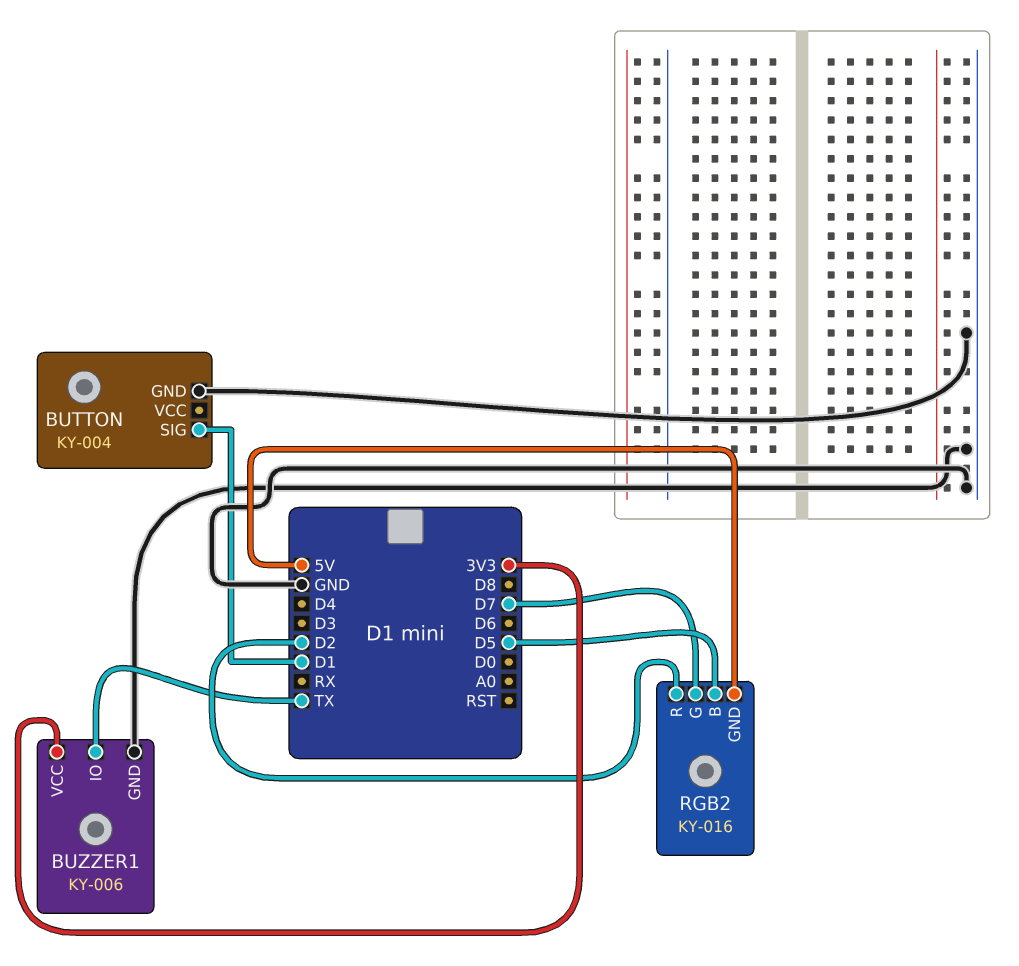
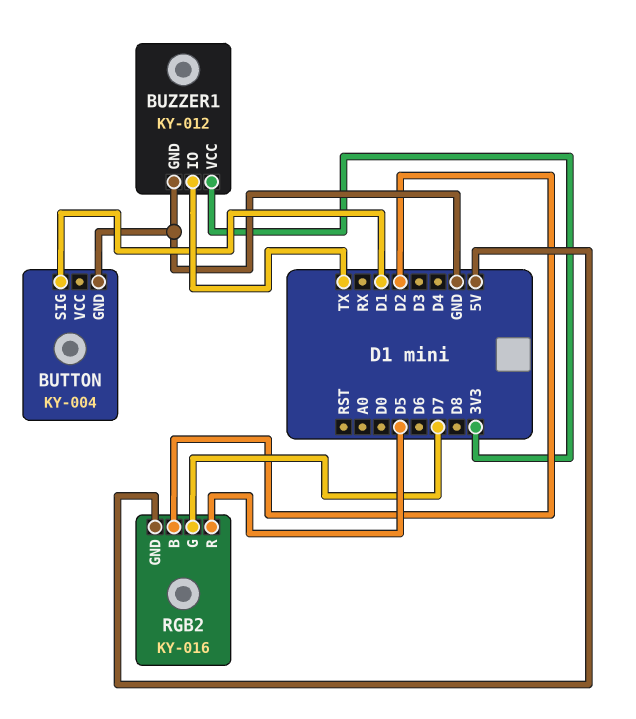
BUZZER1: KY-006 -> KY-012
RGB2 pin B: D5 -> D2
RGB2 pin R: D2 -> D5

